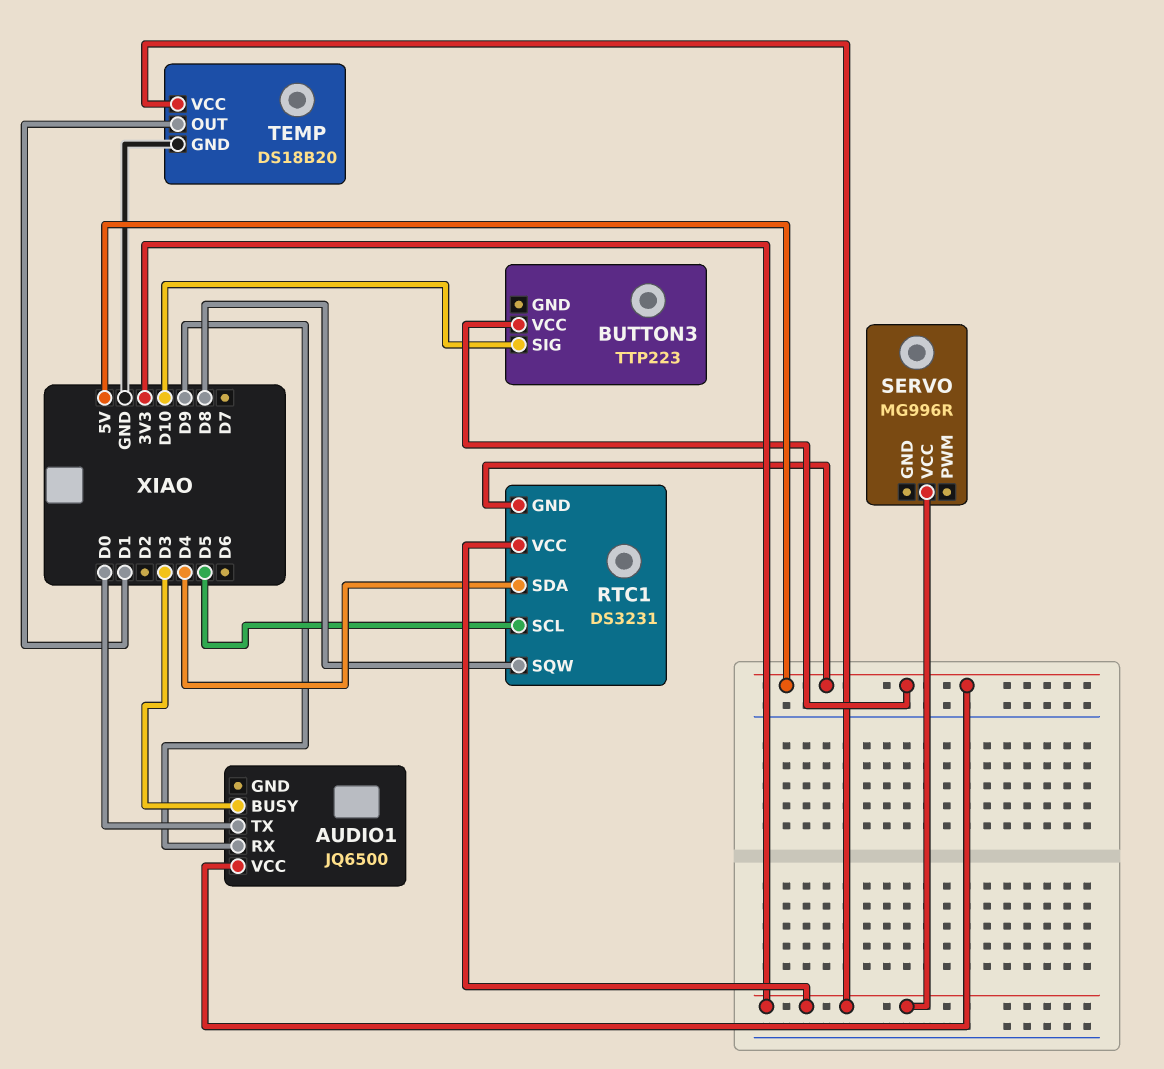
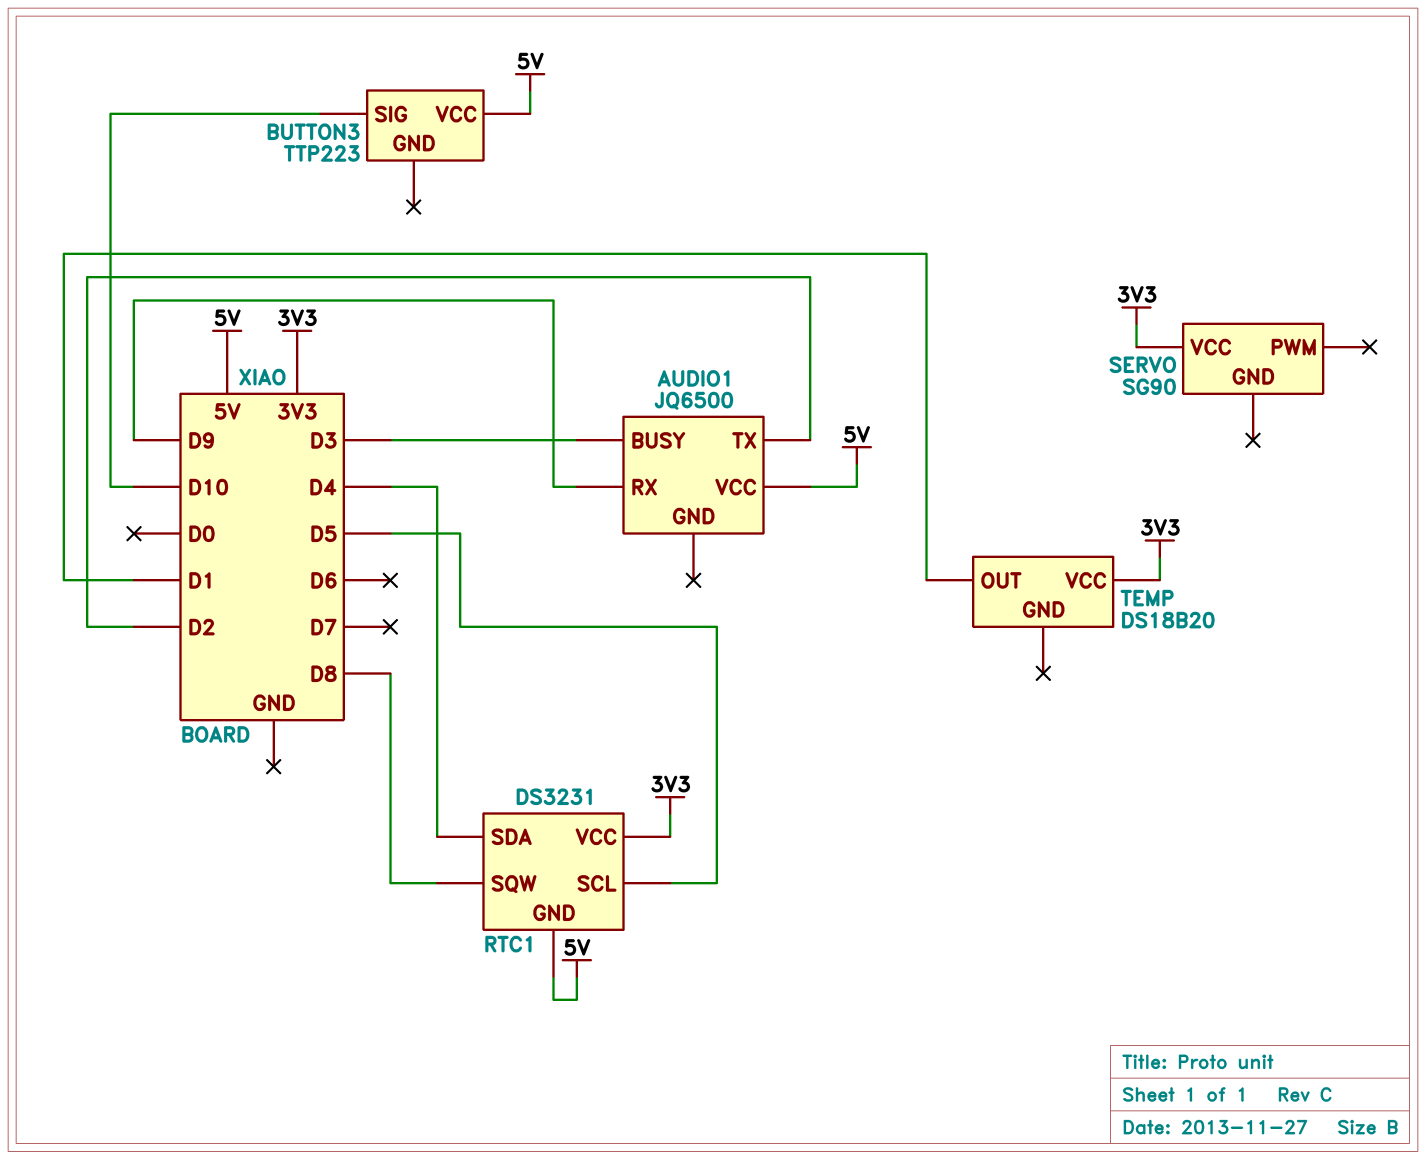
AUDIO1 pin TX: D0 -> D2
SERVO: MG996R -> SG90
TEMP pin GND: GND -> none

